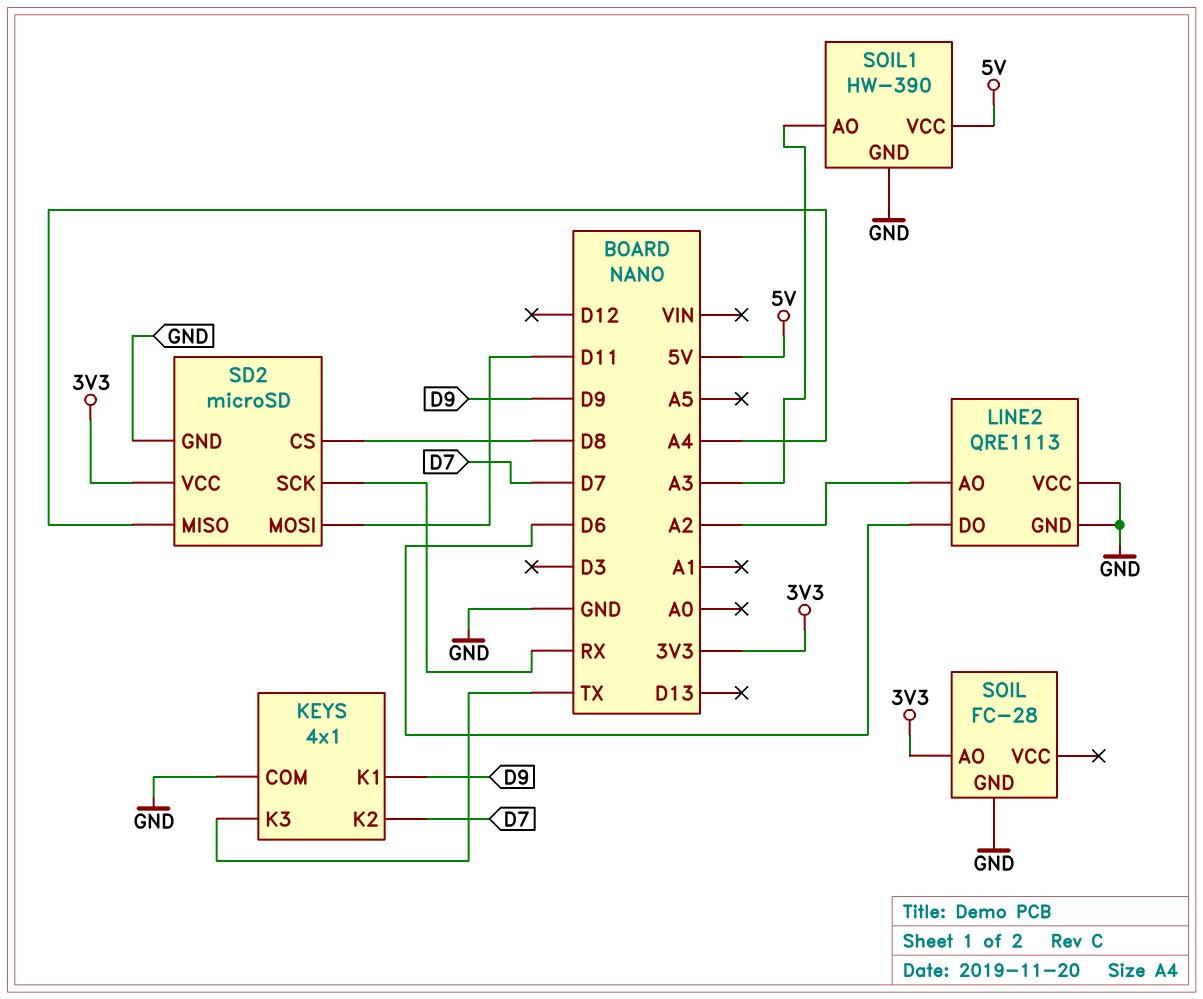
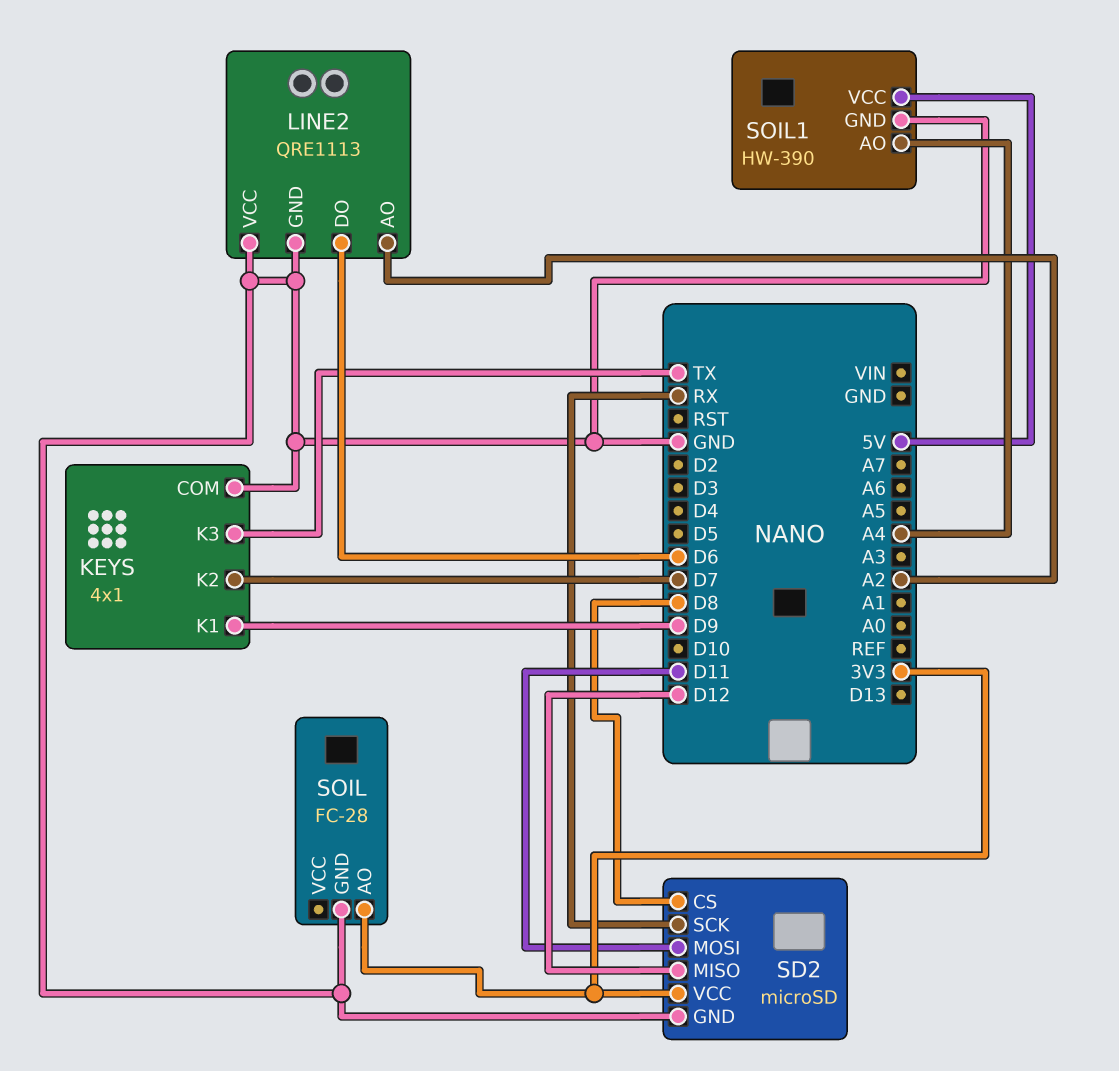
SD2 pin MISO: A4 -> D12
SOIL1 pin AO: A3 -> A4

